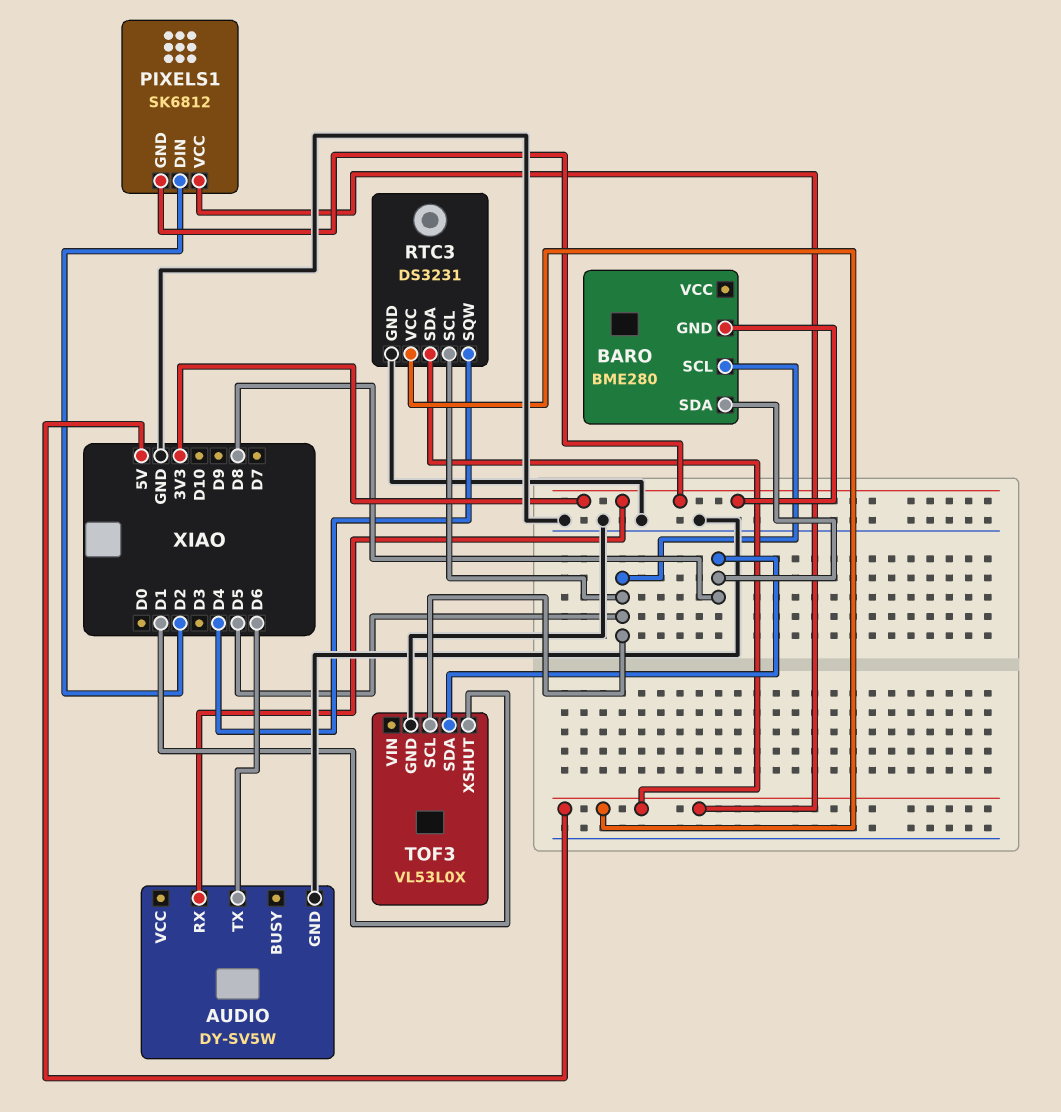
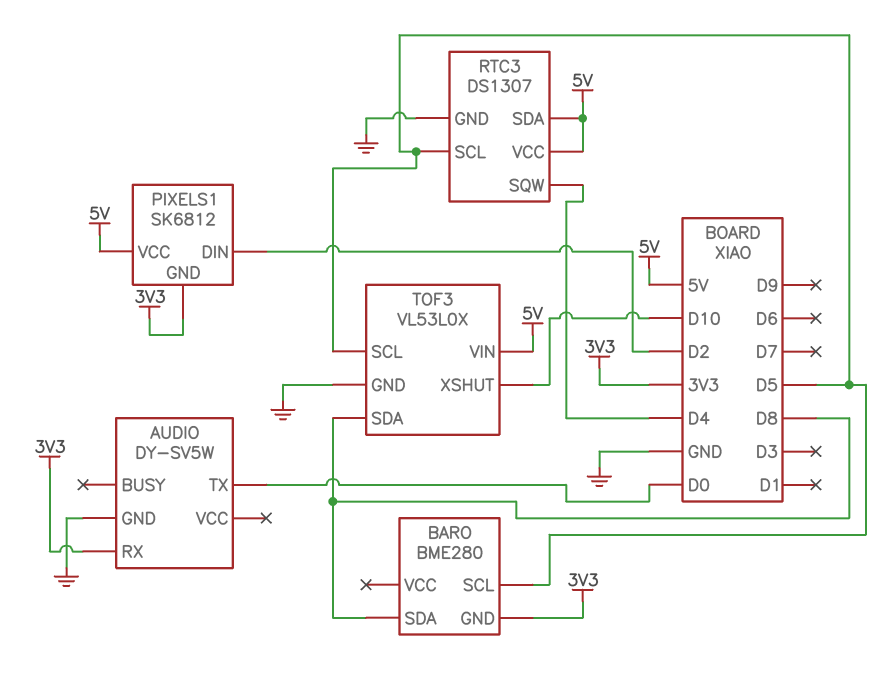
AUDIO pin TX: D6 -> D0
RTC3: DS3231 -> DS1307
TOF3 pin VIN: none -> 5V
TOF3 pin XSHUT: D1 -> D10

